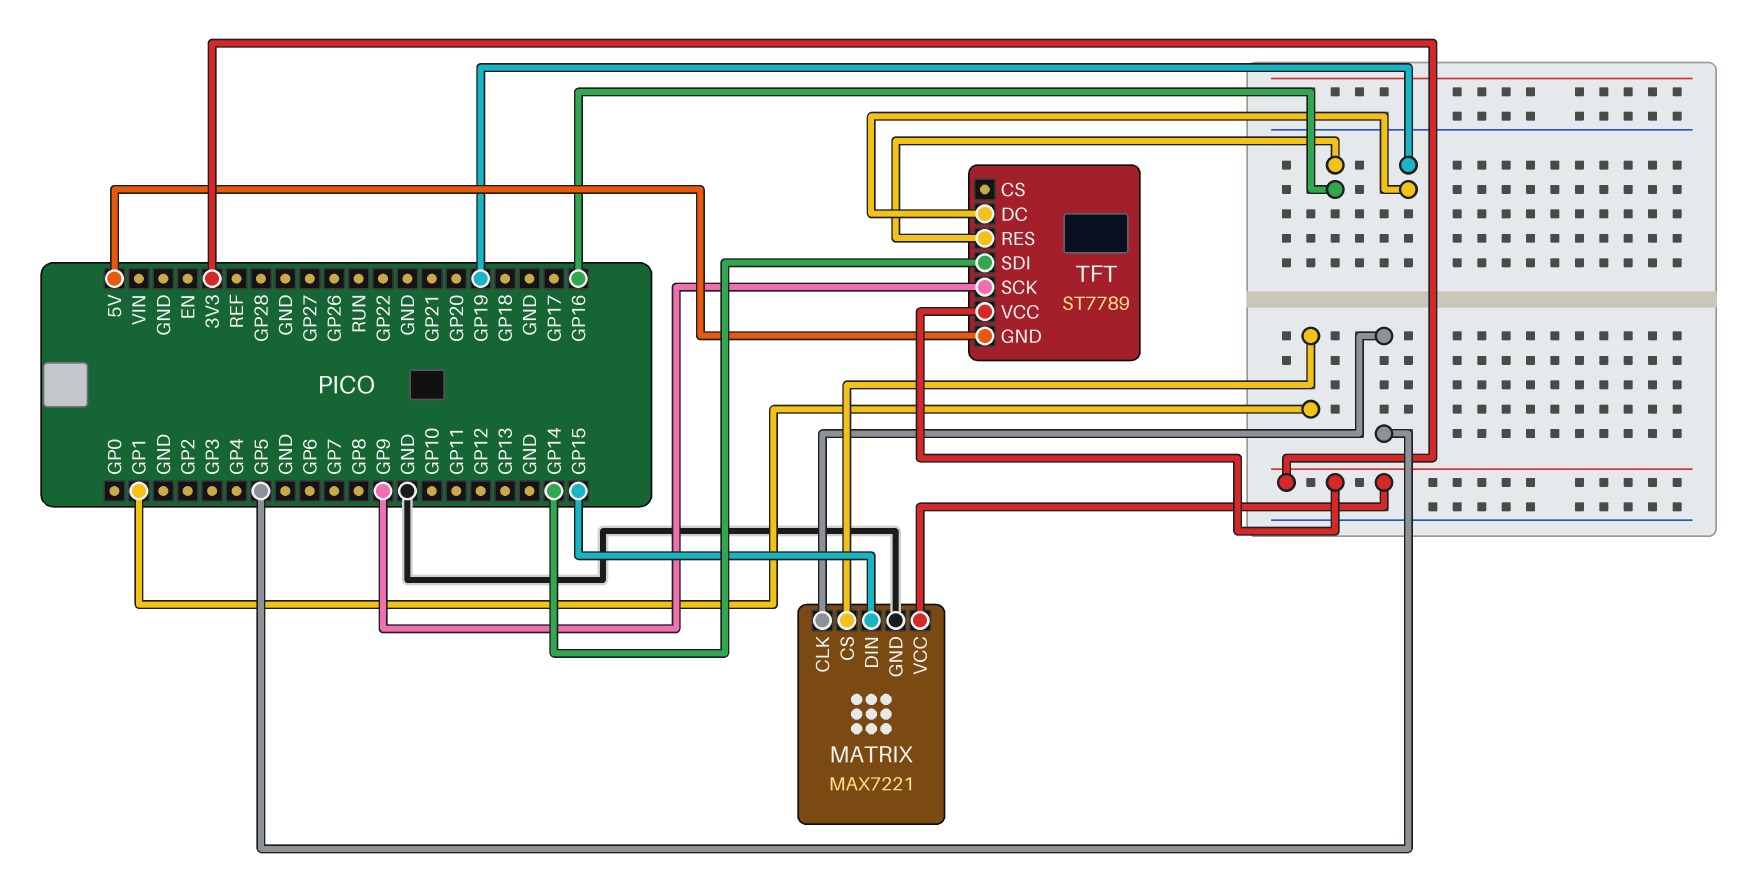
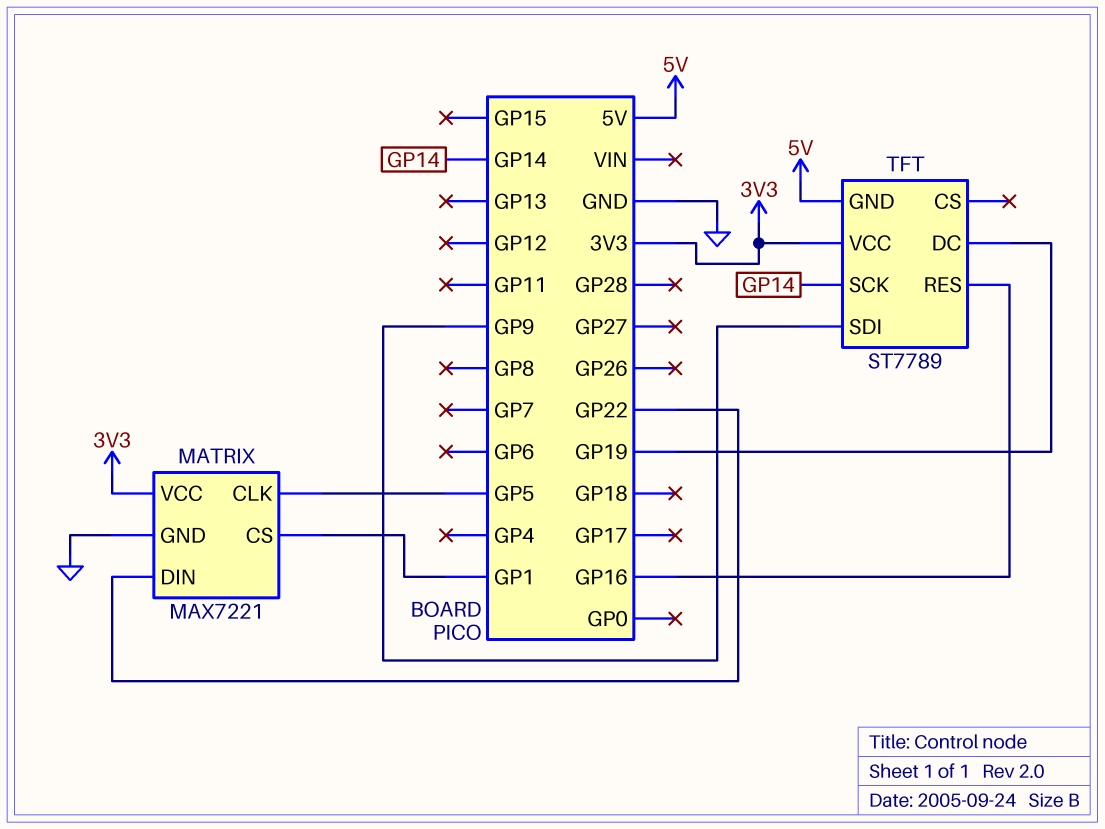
MATRIX pin DIN: GP15 -> GP22
TFT pin SCK: GP9 -> GP14
TFT pin SDI: GP14 -> GP9

